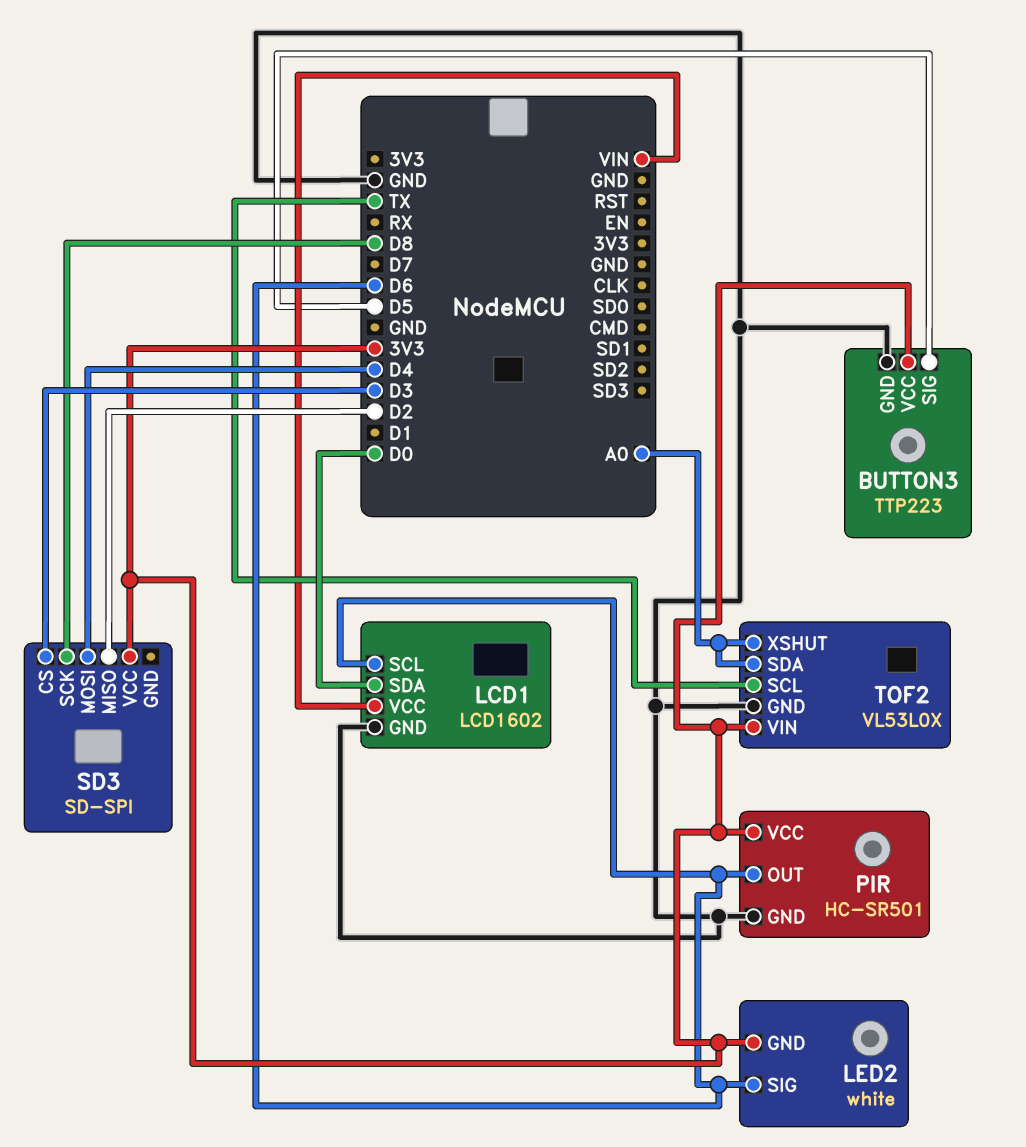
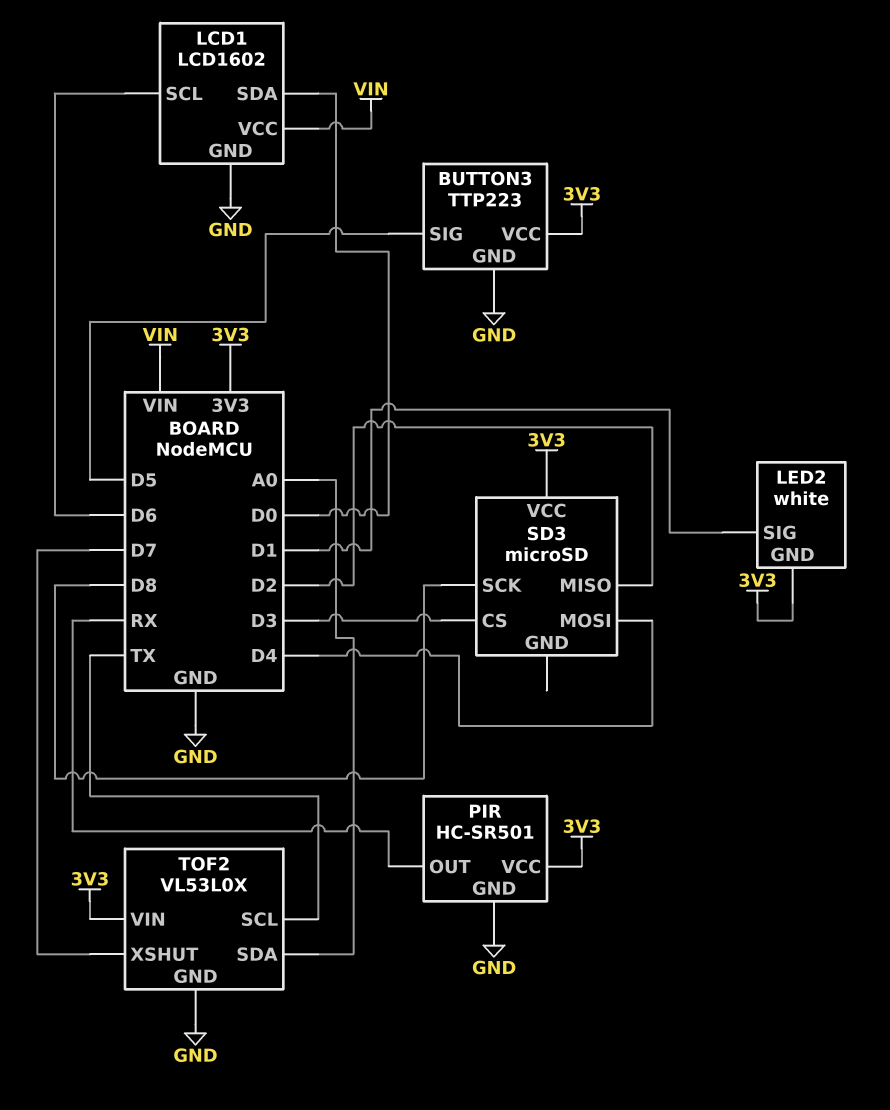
LED2 pin SIG: D6 -> D1
PIR pin OUT: D6 -> RX
SD3: SD-SPI -> microSD
TOF2 pin XSHUT: A0 -> D7

